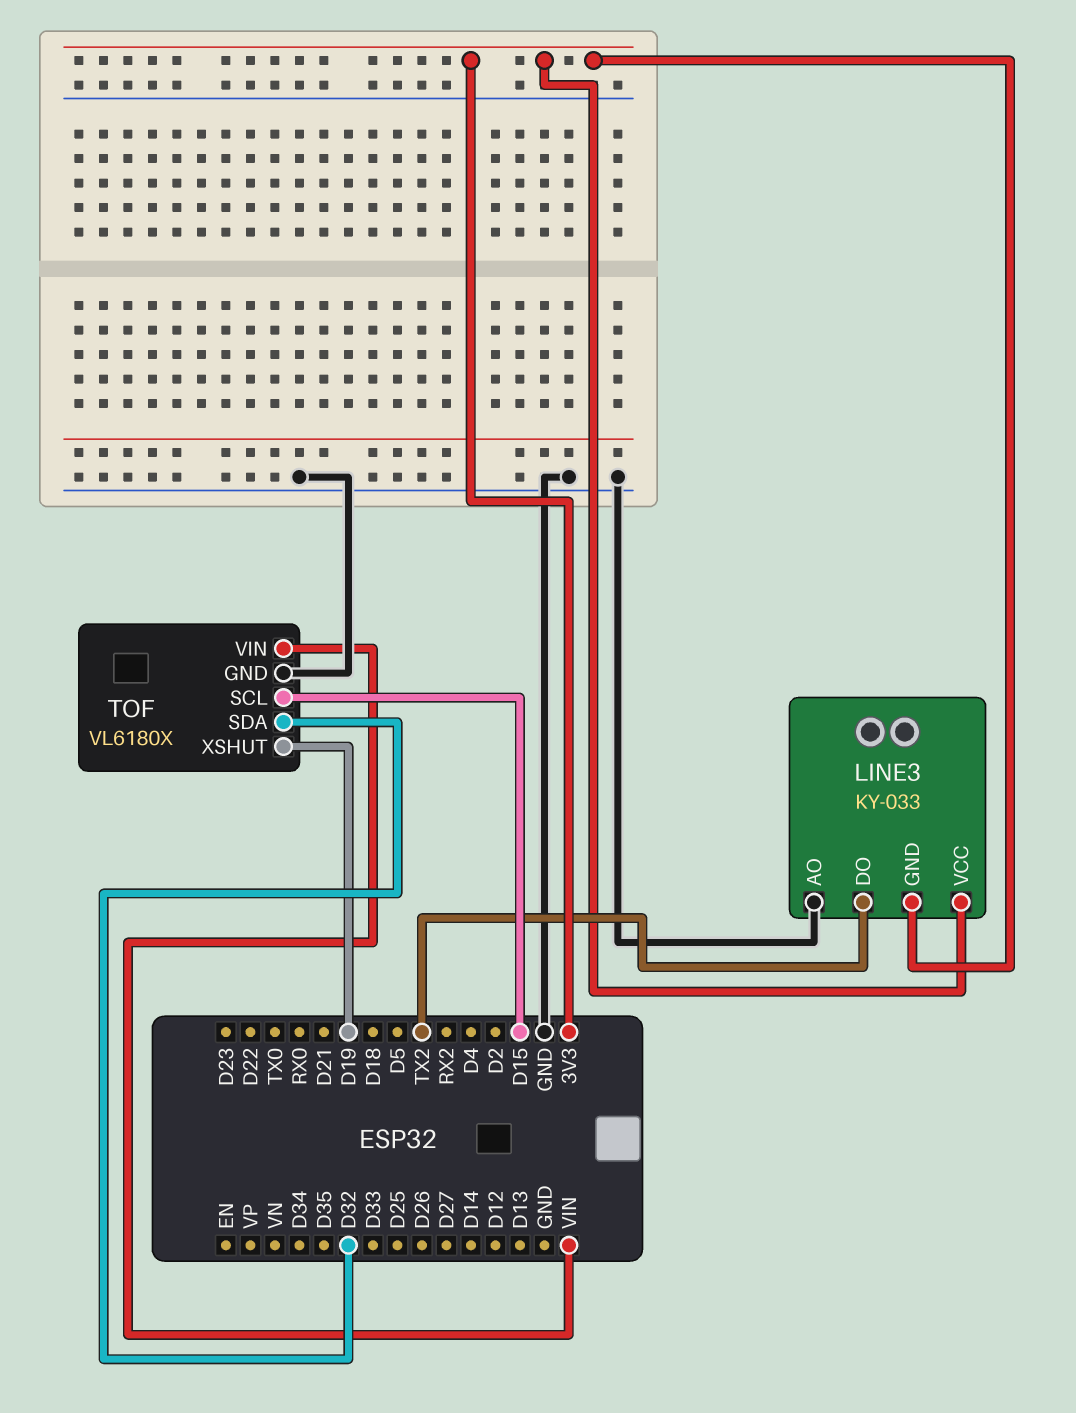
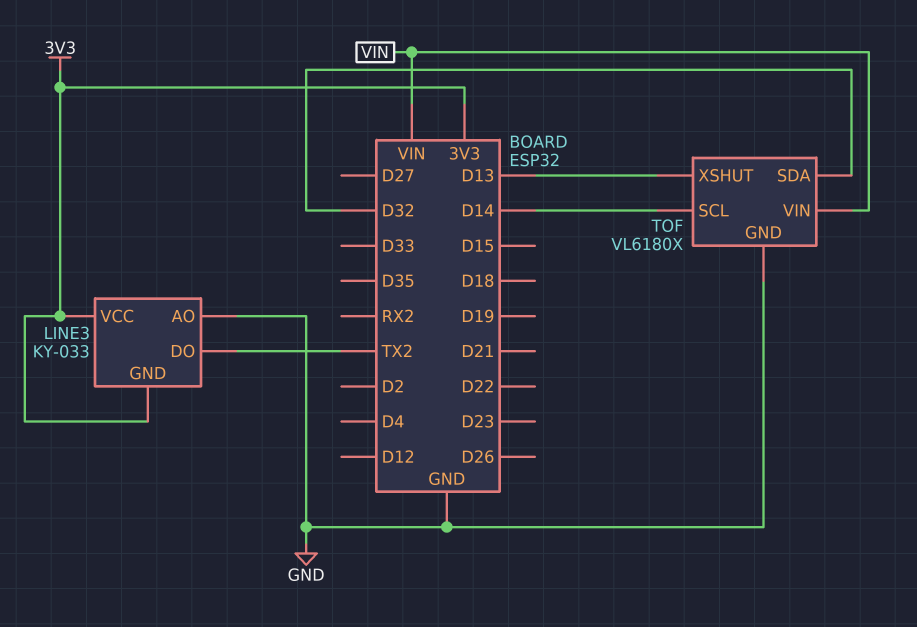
TOF pin SCL: D15 -> D14
TOF pin XSHUT: D19 -> D13

